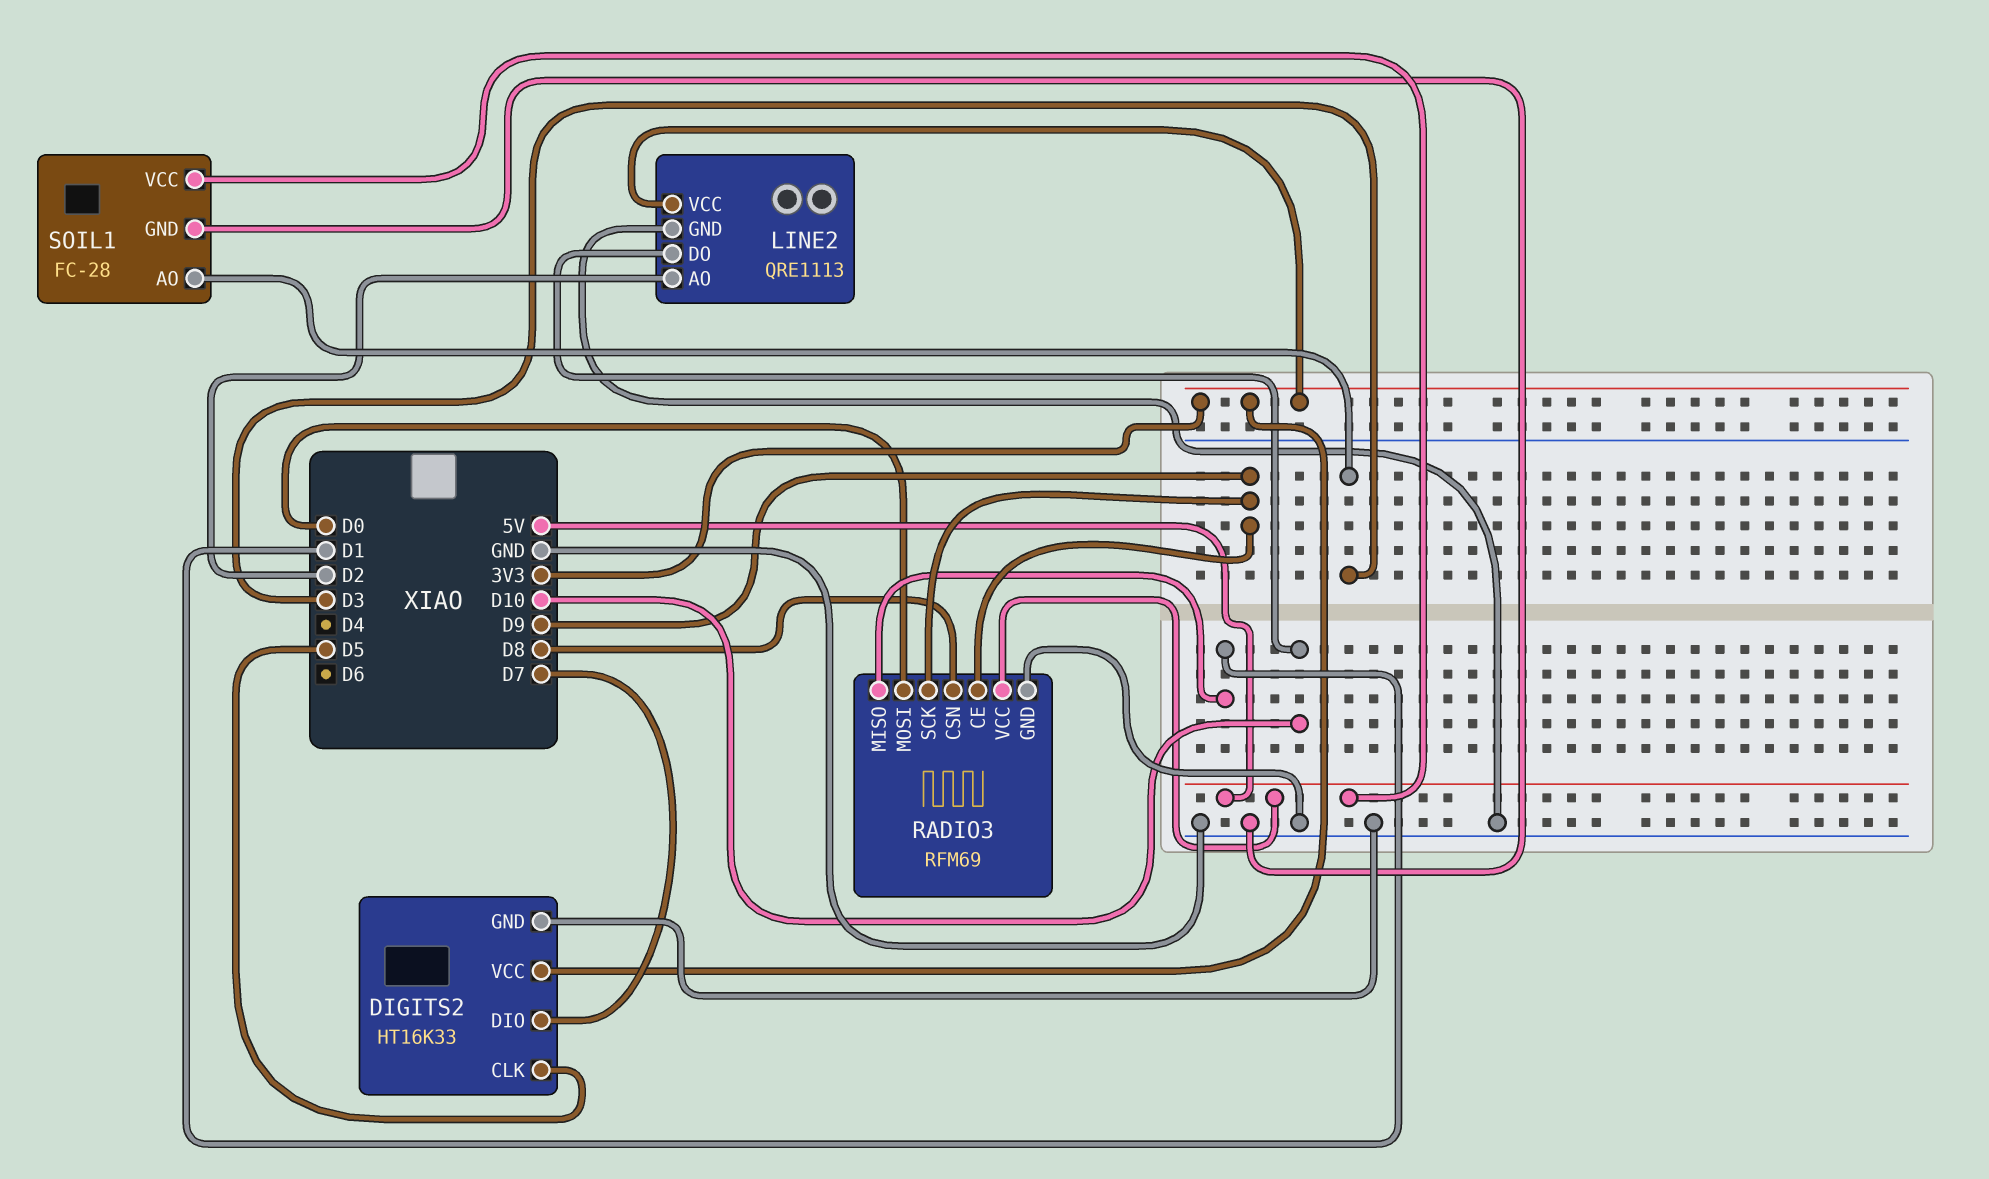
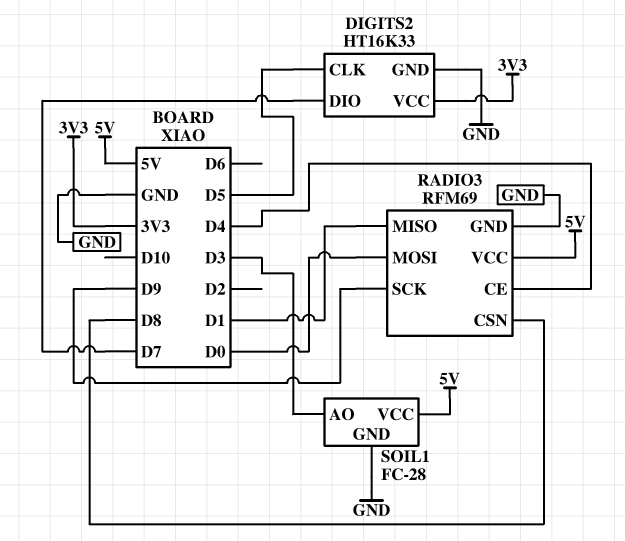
LINE2: QRE1113 -> none
LINE2 pin AO: D2 -> none
LINE2 pin DO: D10 -> none
LINE2 pin GND: GND -> none
LINE2 pin VCC: 3V3 -> none
RADIO3 pin CE: D9 -> D4

